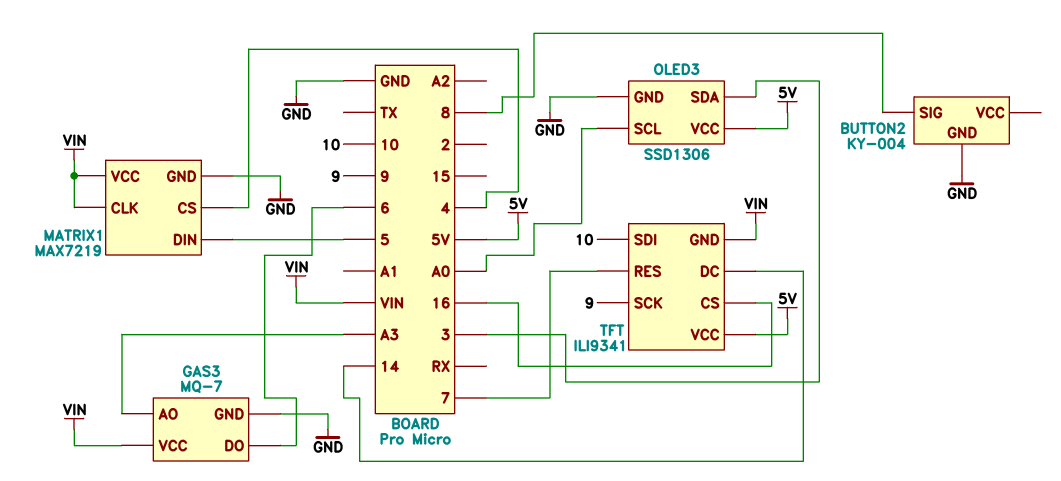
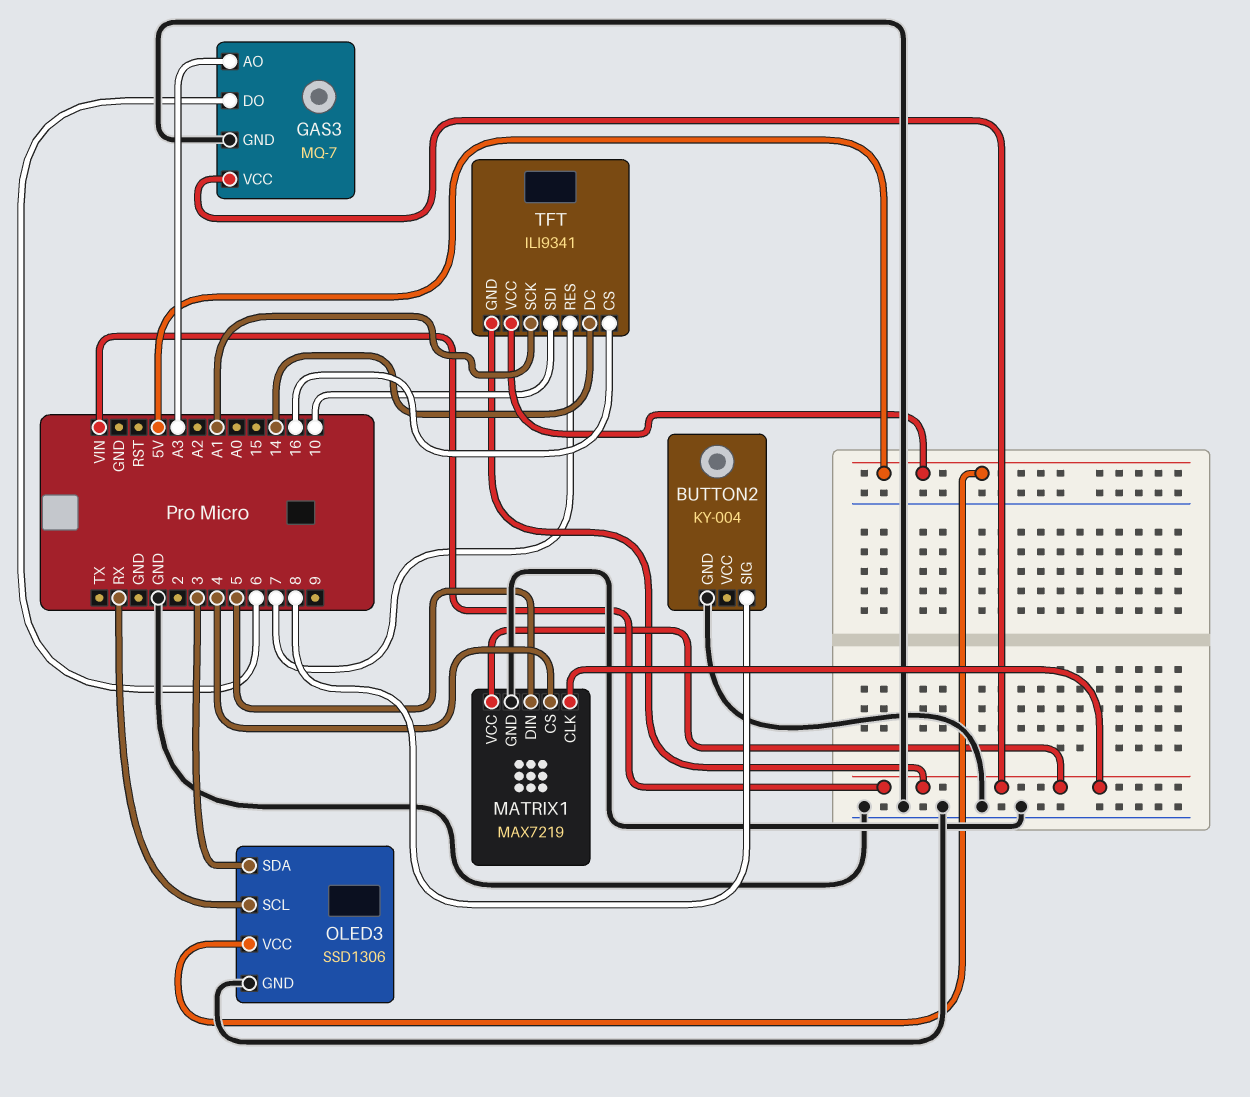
OLED3 pin SCL: A0 -> RX
TFT pin SCK: 9 -> A1

